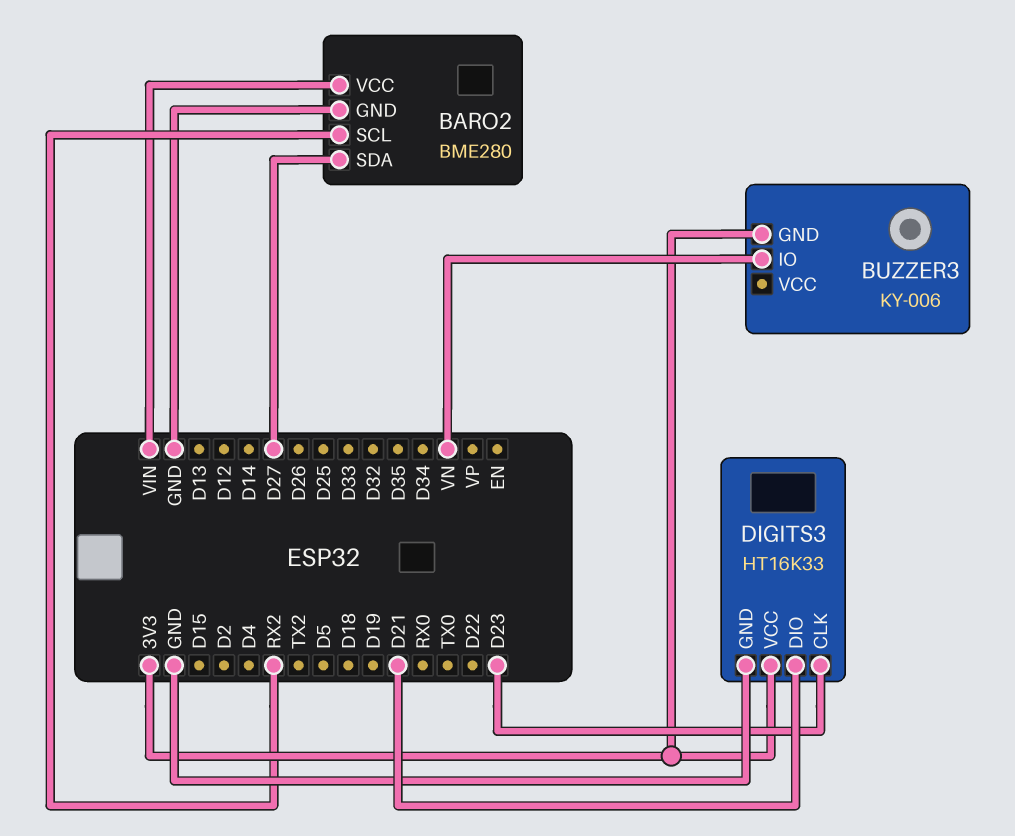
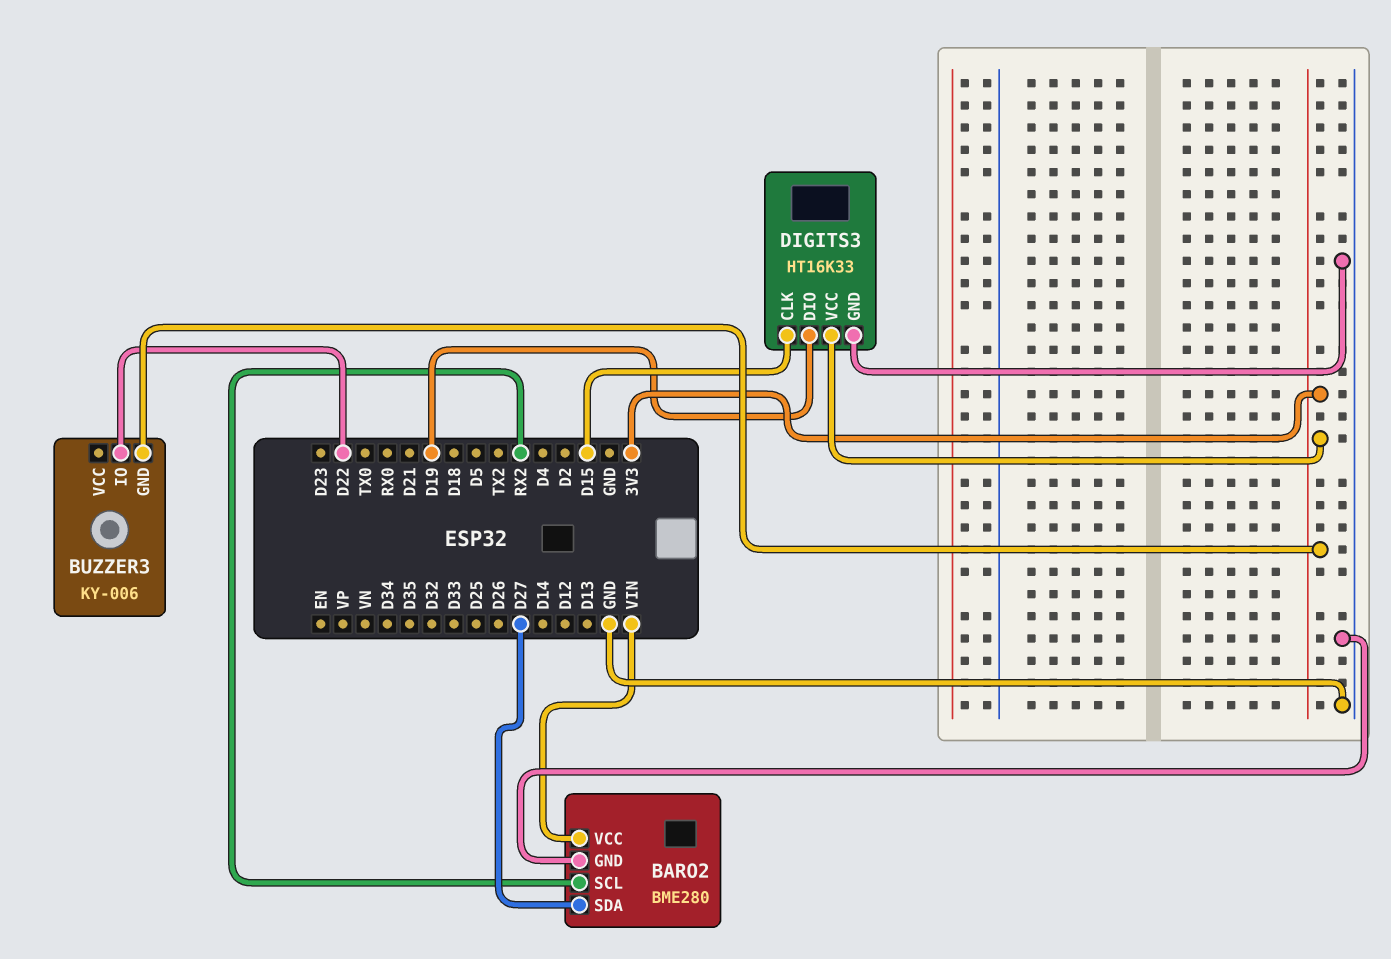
BUZZER3 pin IO: VN -> D22
DIGITS3 pin CLK: D23 -> D15
DIGITS3 pin DIO: D21 -> D19

